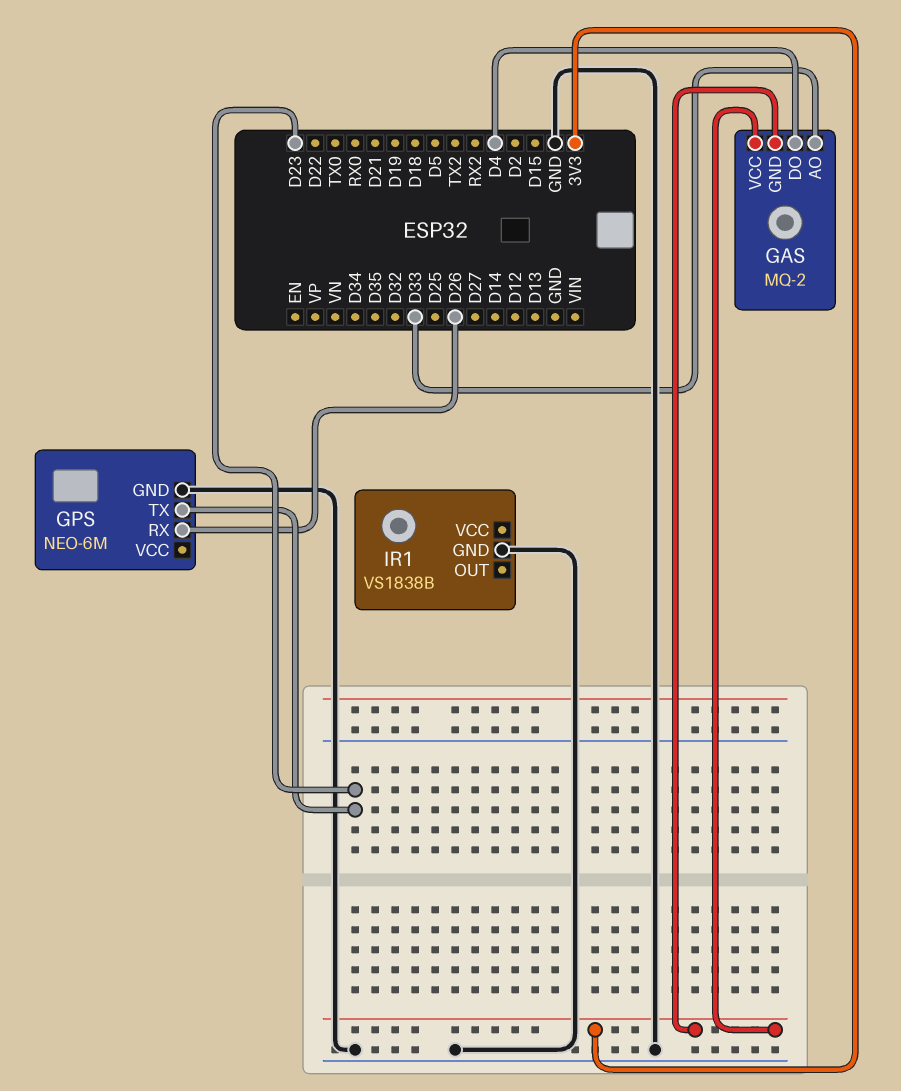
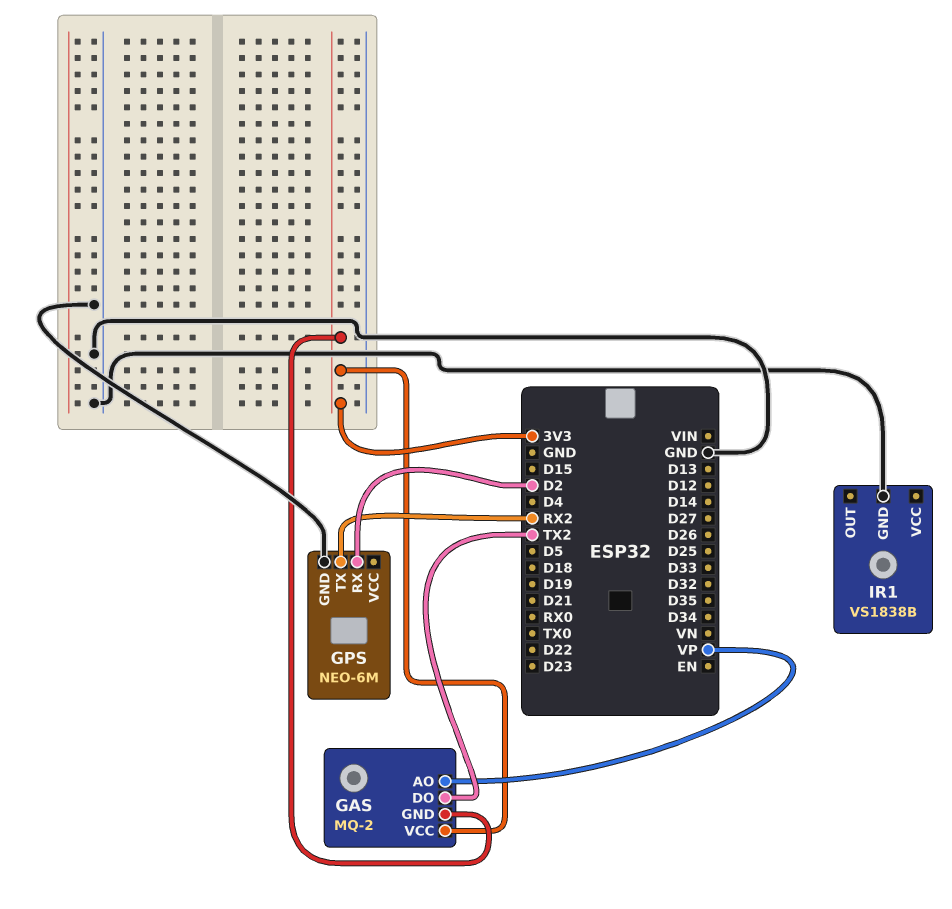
GAS pin AO: D33 -> VP
GAS pin DO: D4 -> TX2
GPS pin RX: D26 -> D2
GPS pin TX: D23 -> RX2

